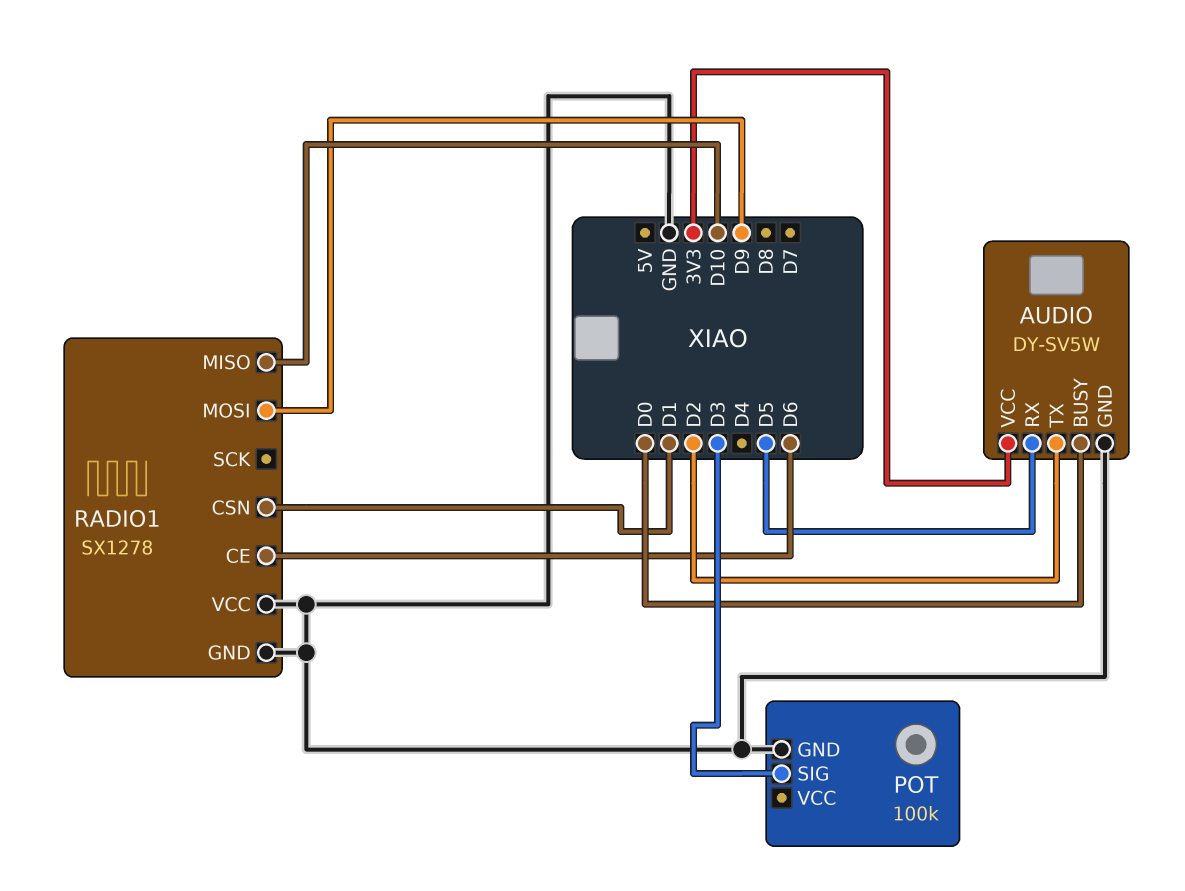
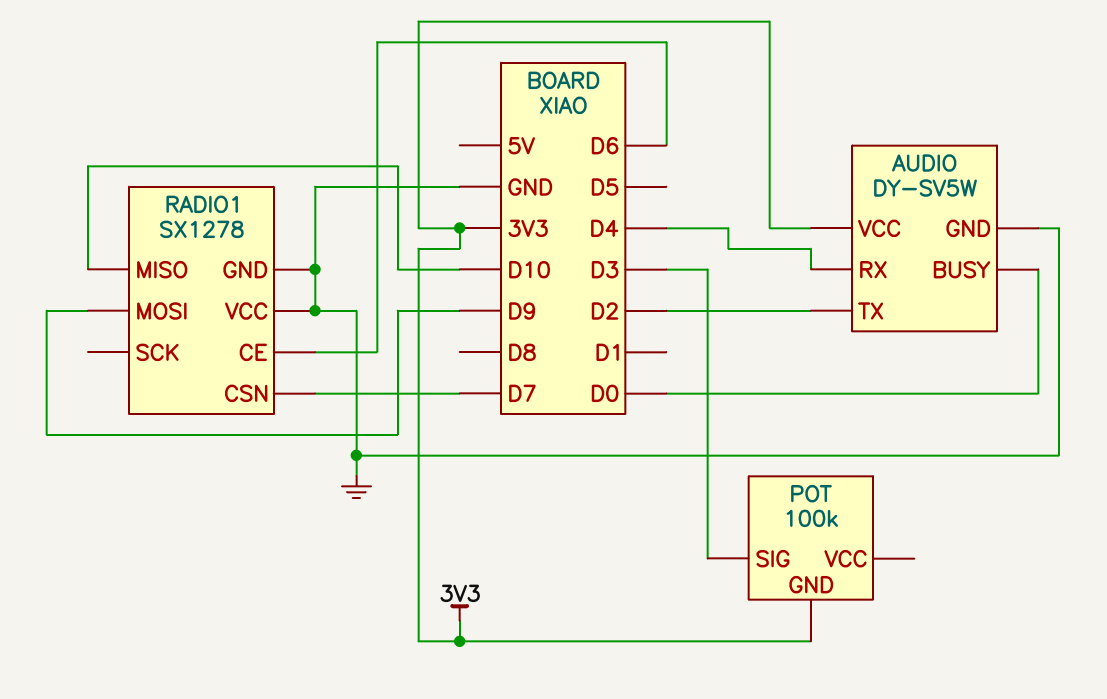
AUDIO pin RX: D5 -> D4
POT pin GND: GND -> 3V3
RADIO1 pin CSN: D1 -> D7

